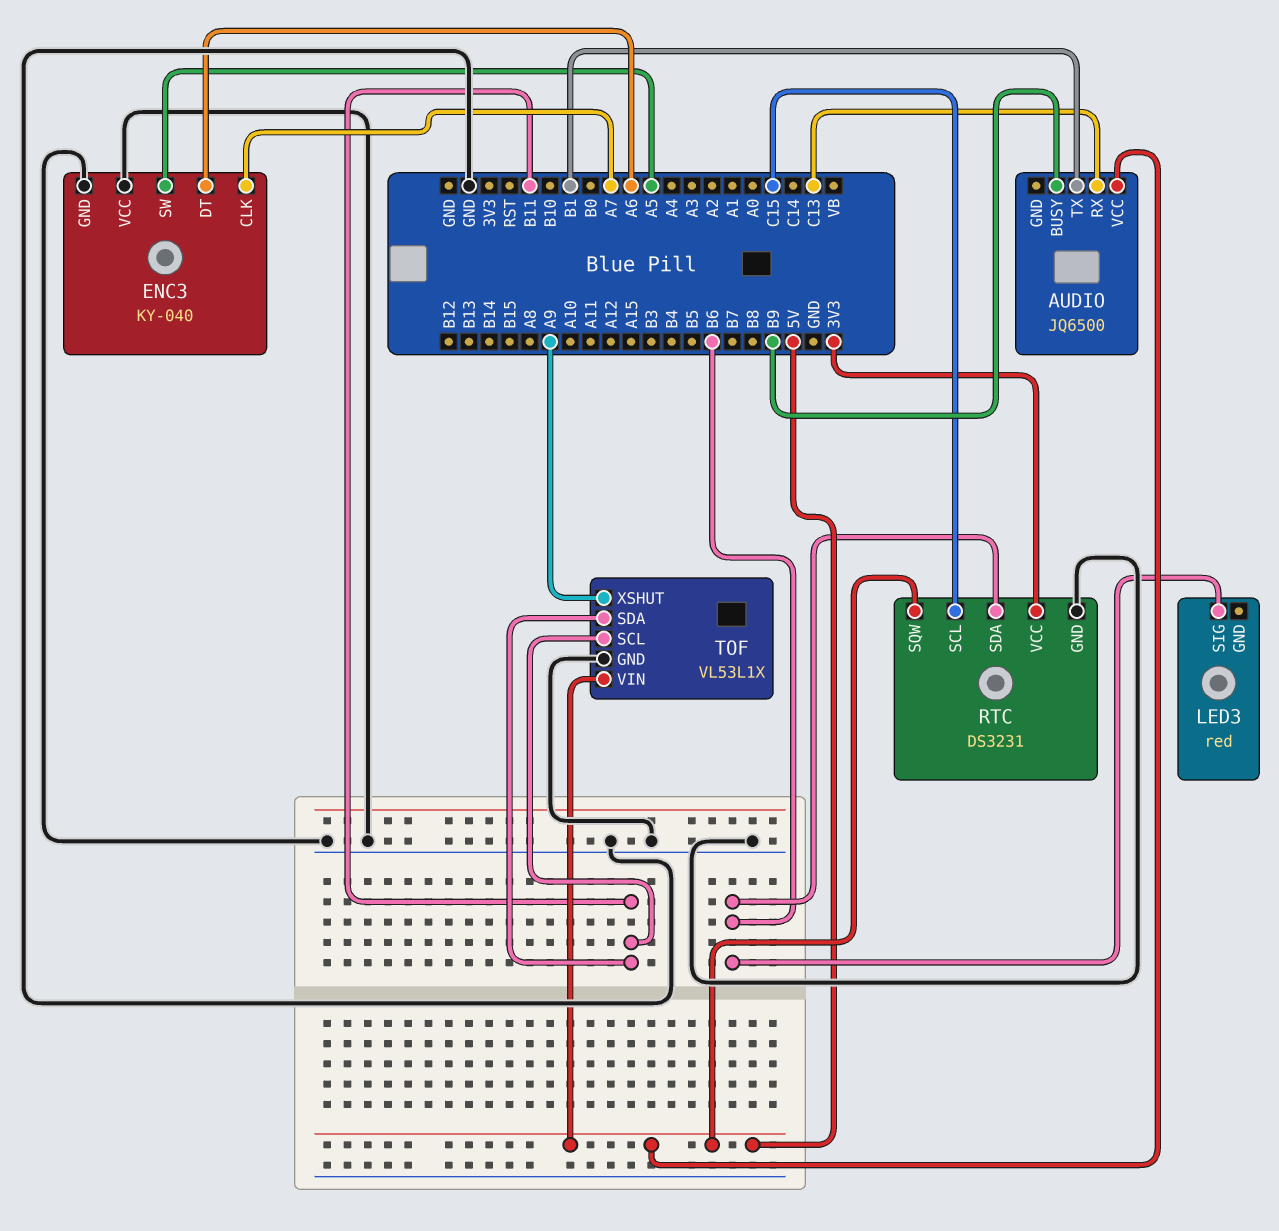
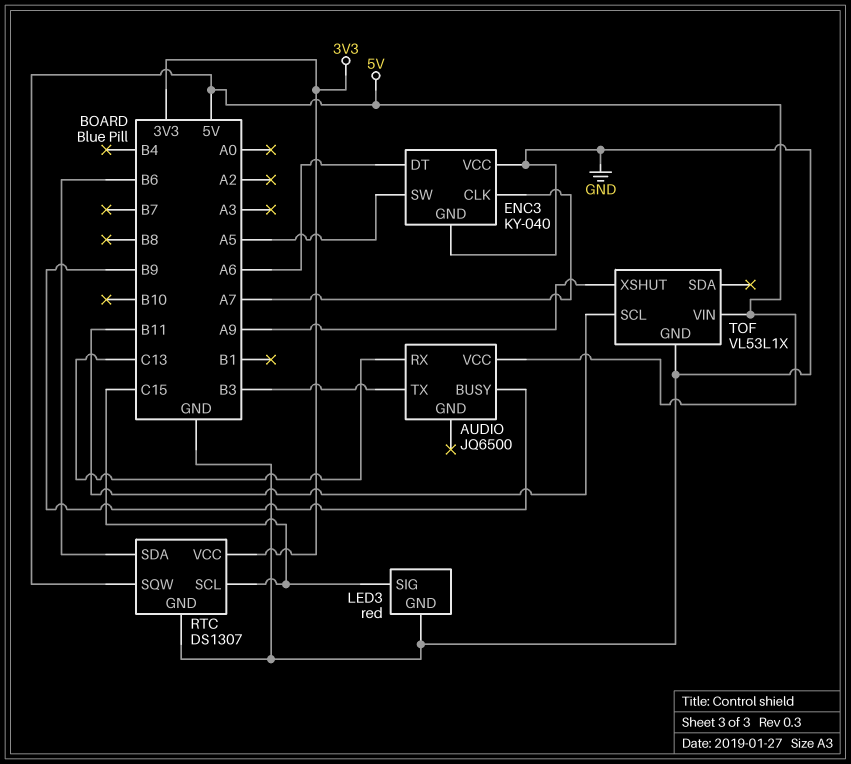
AUDIO pin TX: B1 -> B3
LED3 pin GND: none -> GND
LED3 pin SIG: B6 -> C15
RTC: DS3231 -> DS1307
TOF pin SDA: B11 -> none

